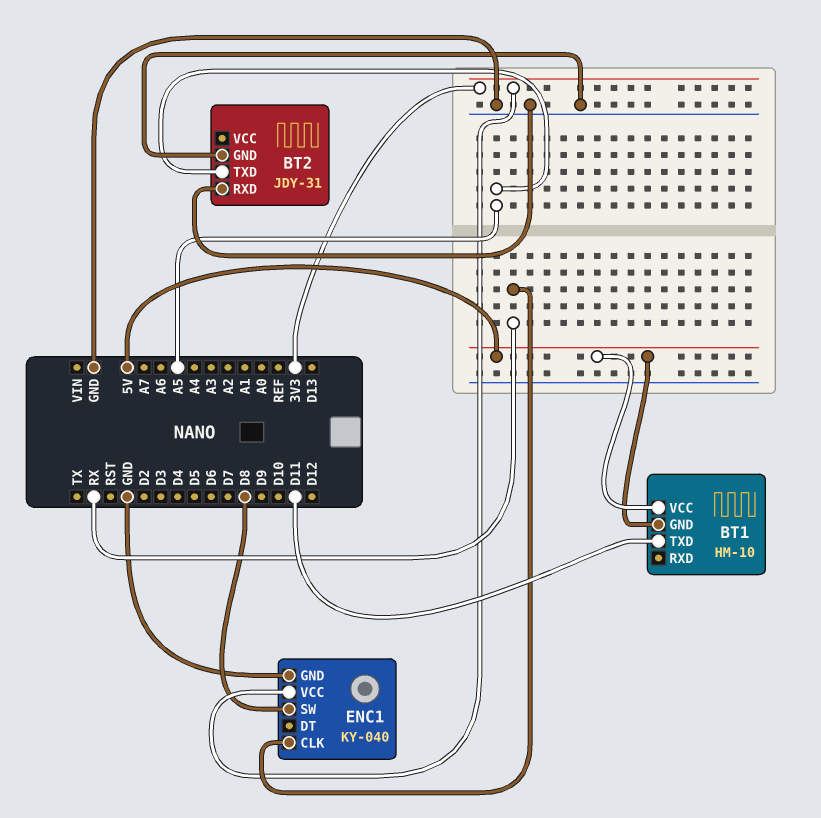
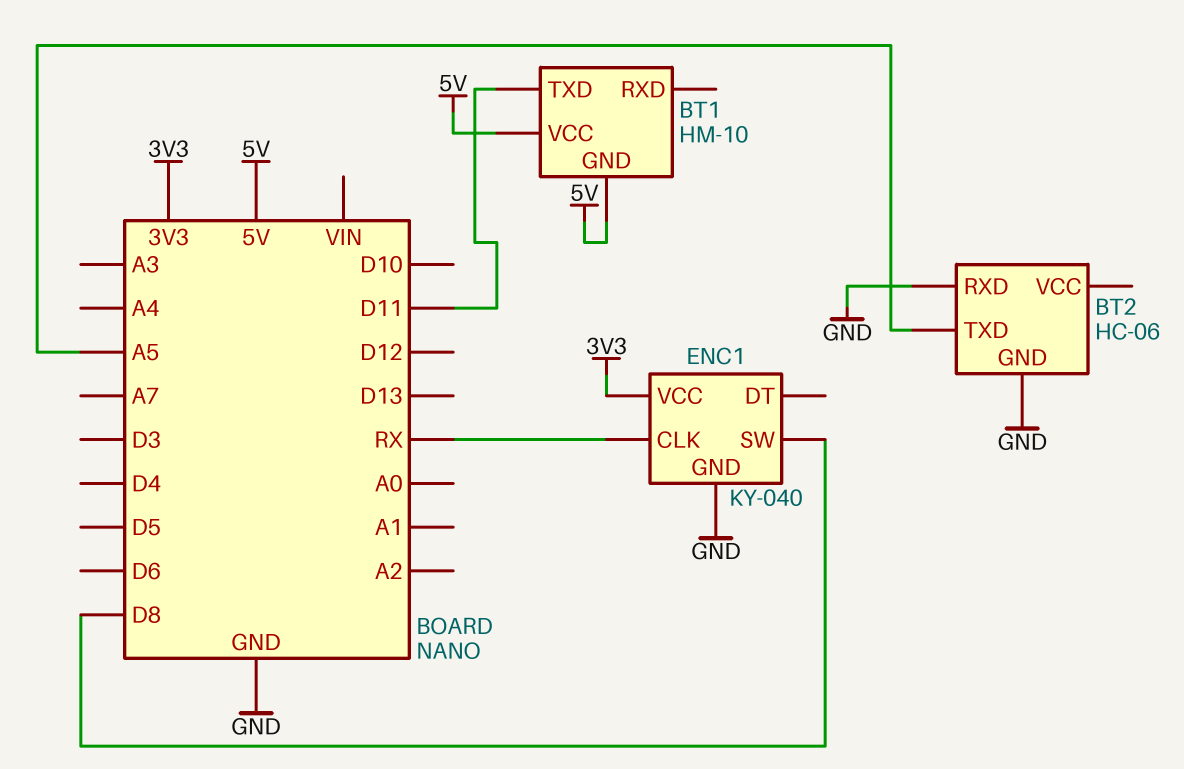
BT2: JDY-31 -> HC-06

